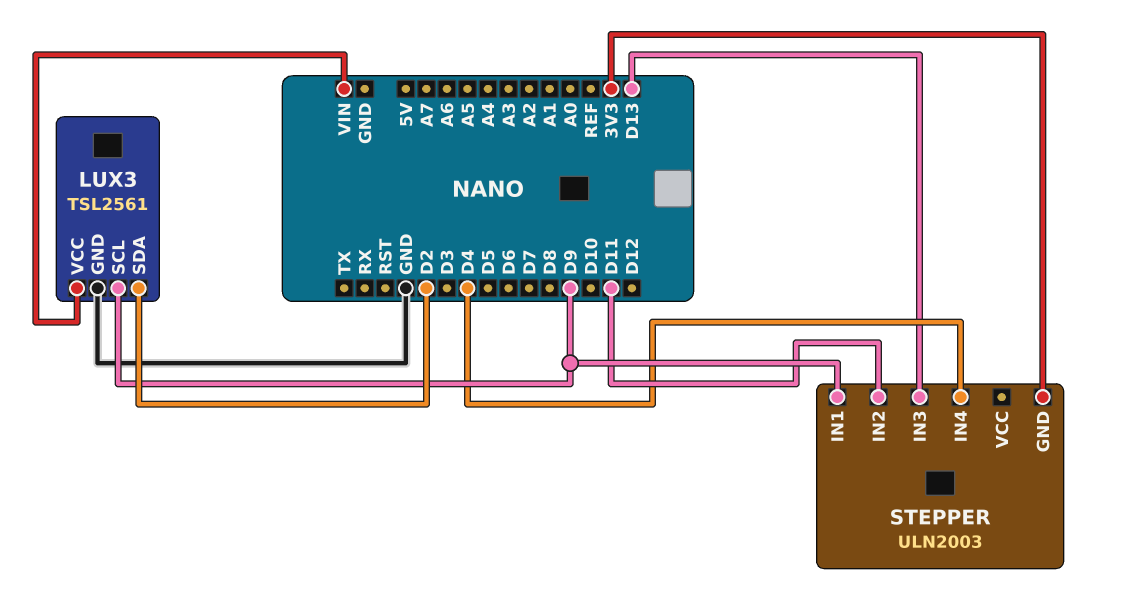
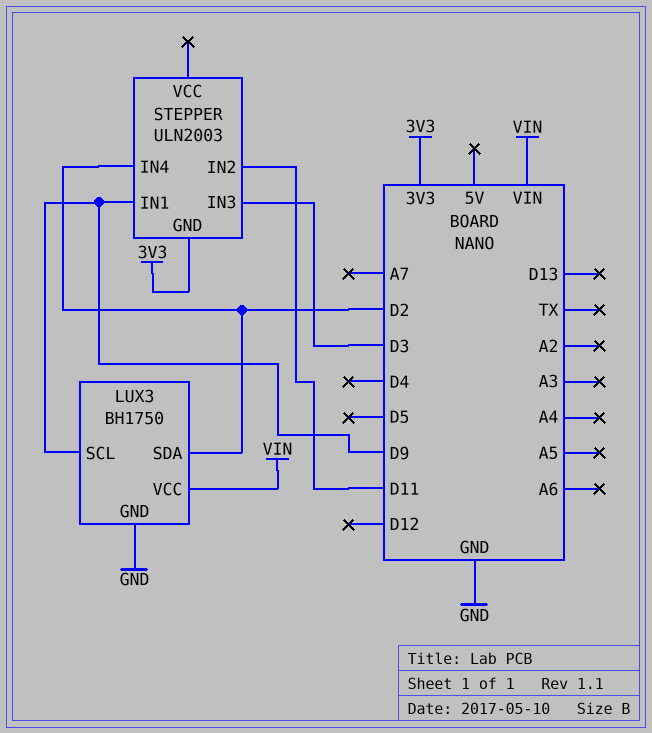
LUX3: TSL2561 -> BH1750
STEPPER pin IN3: D13 -> D3
STEPPER pin IN4: D4 -> D2

